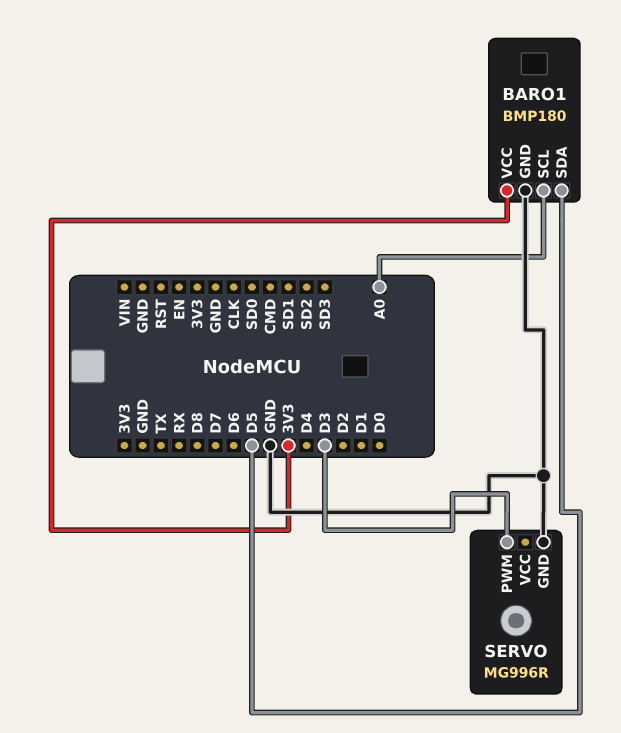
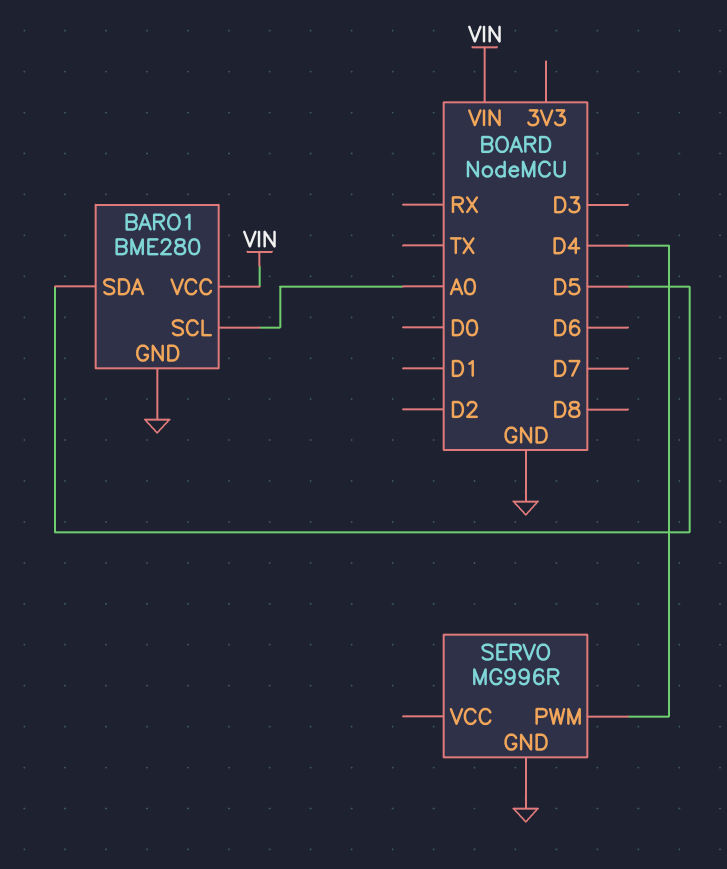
BARO1: BMP180 -> BME280
BARO1 pin VCC: 3V3 -> VIN
SERVO pin PWM: D3 -> D4

